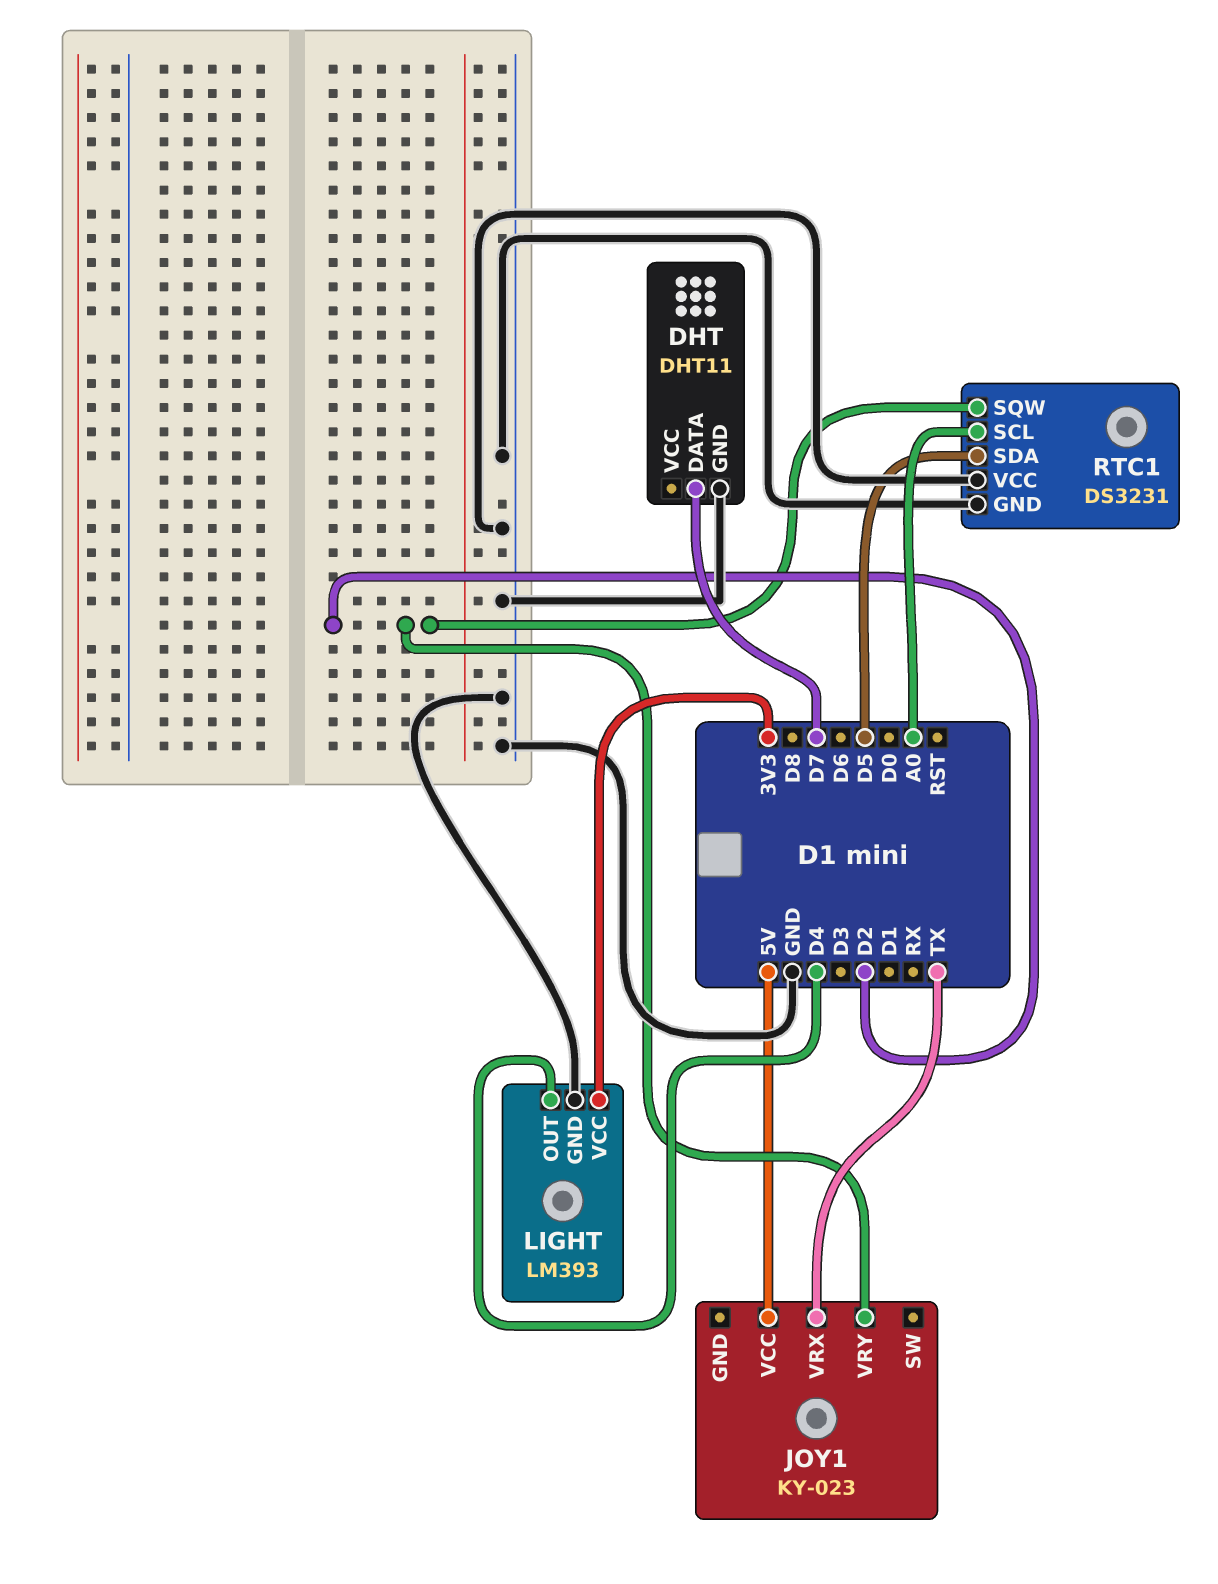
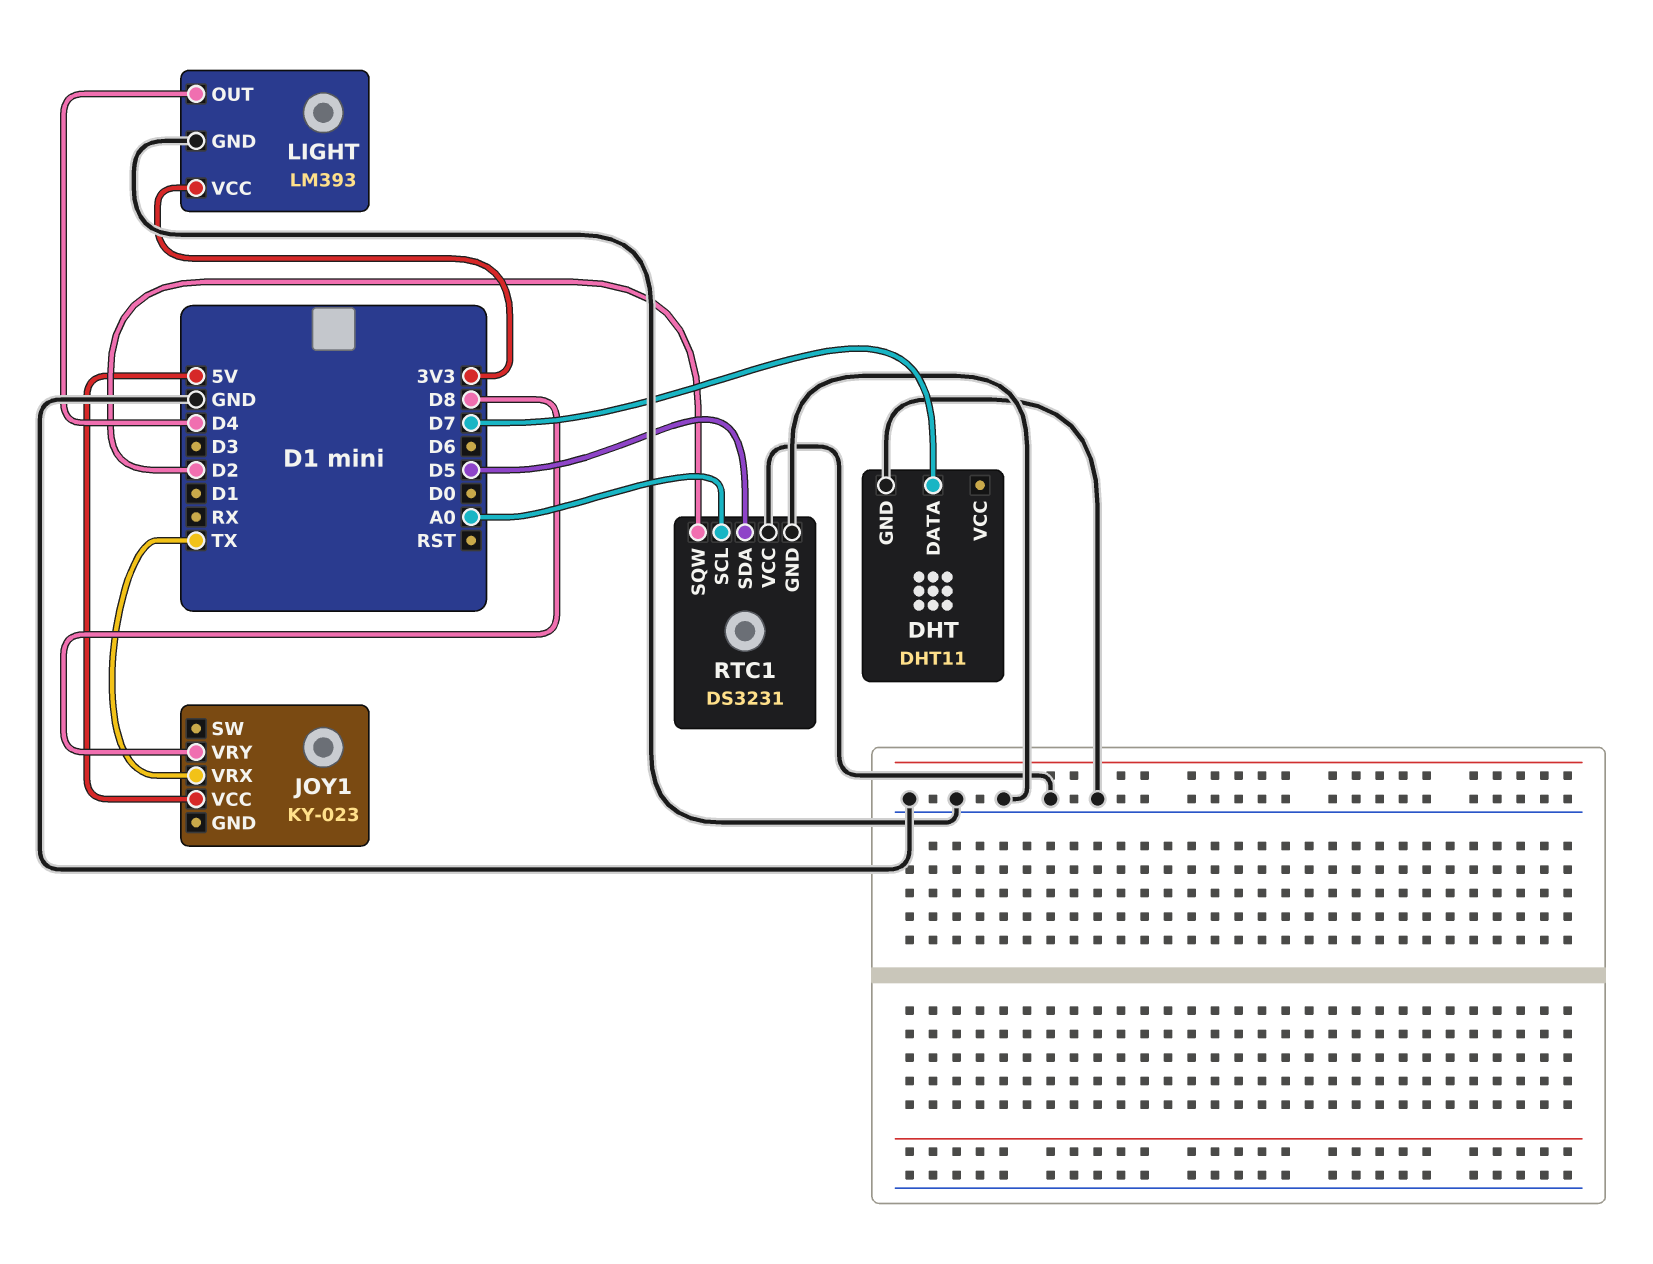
JOY1 pin VRY: D2 -> D8

